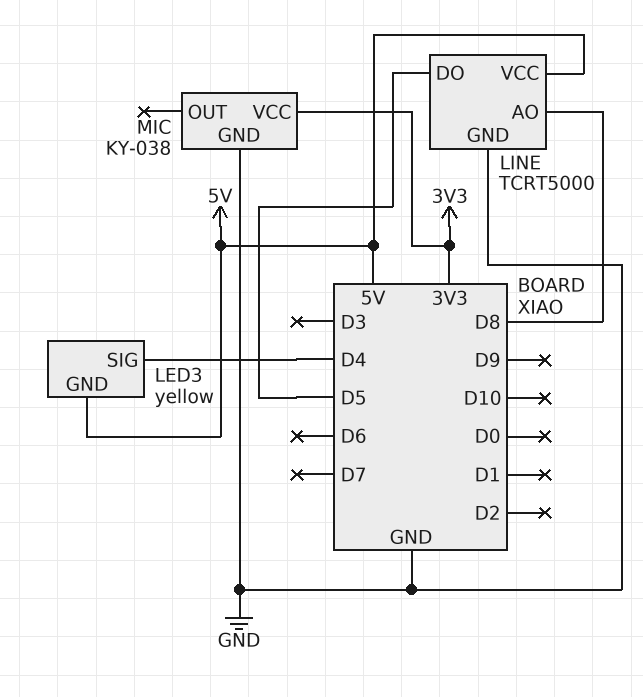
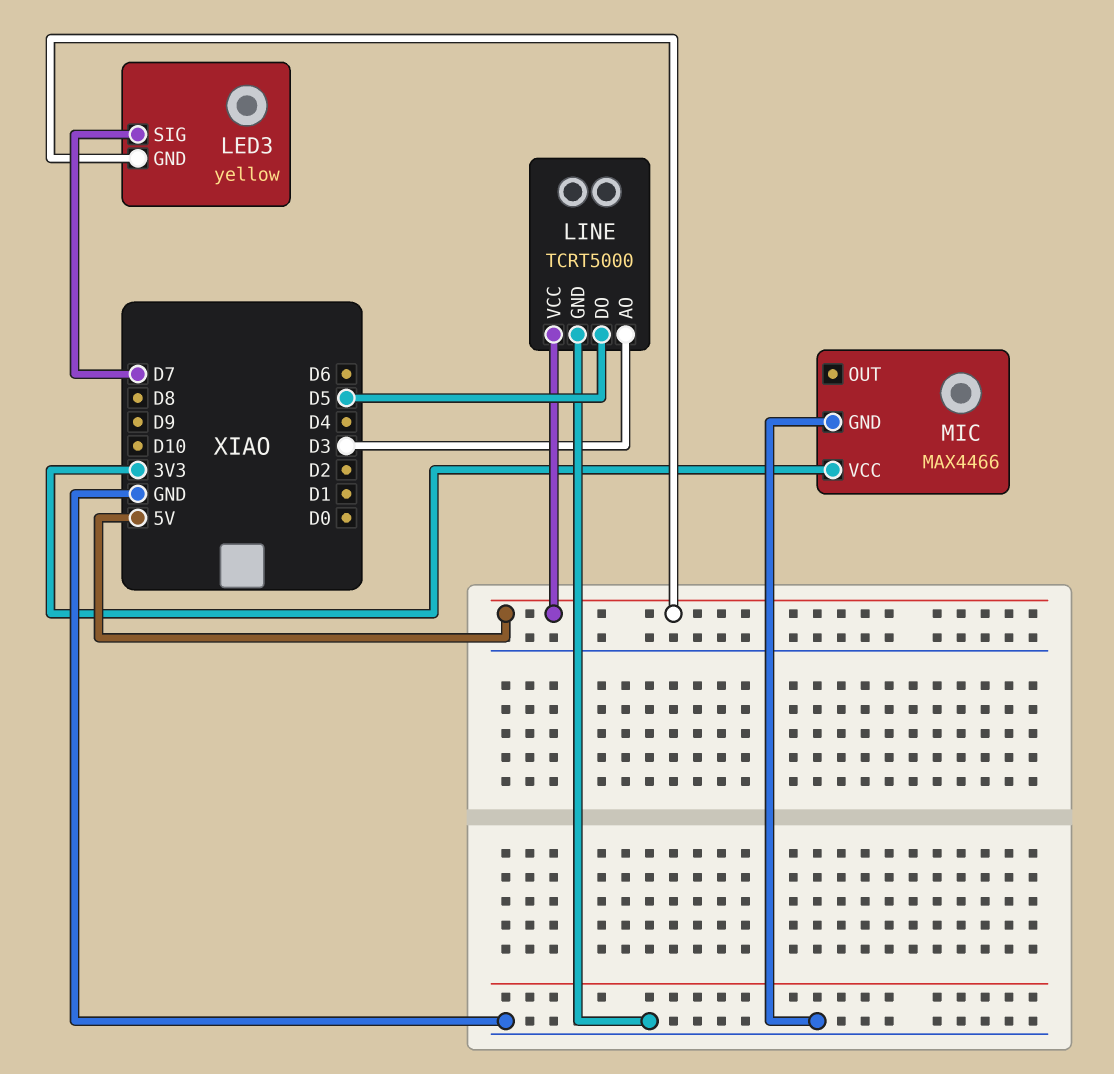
LED3 pin SIG: D4 -> D7
LINE pin AO: D8 -> D3
MIC: KY-038 -> MAX4466

